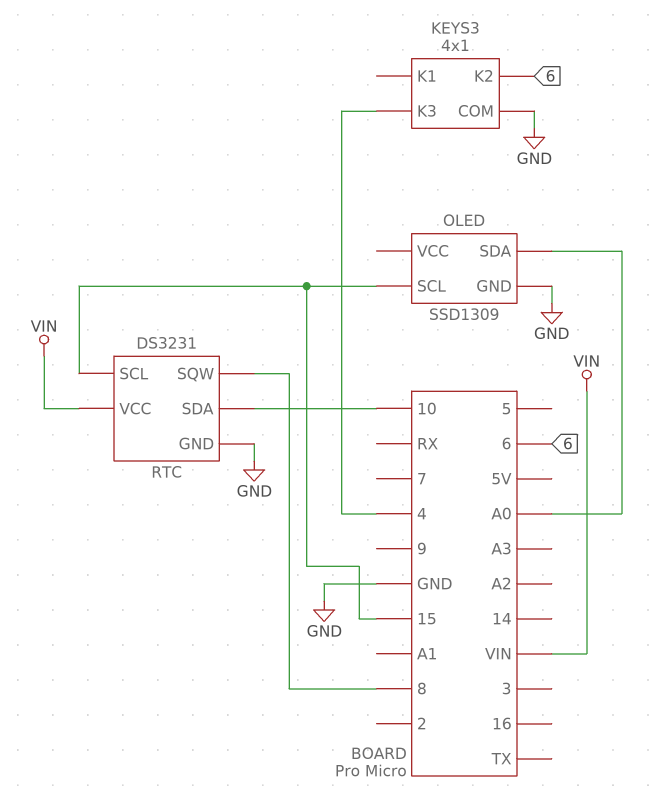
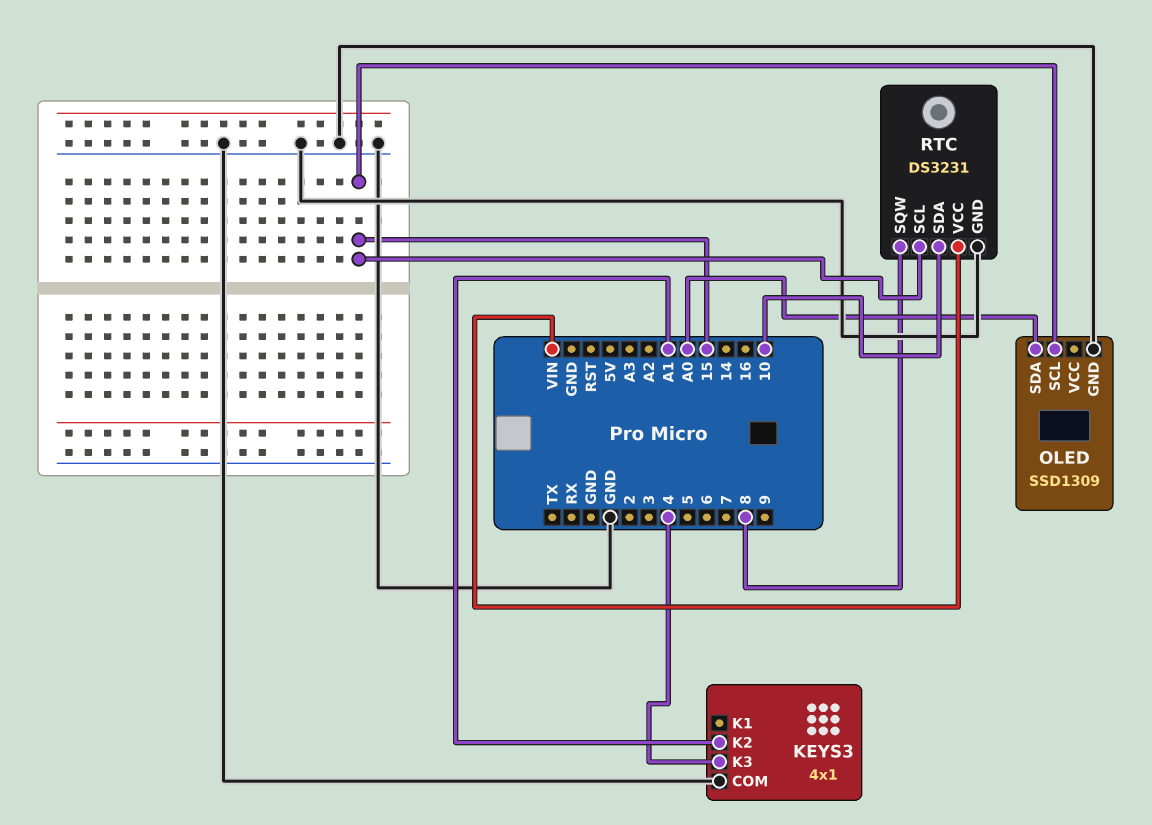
KEYS3 pin K2: 6 -> A1

